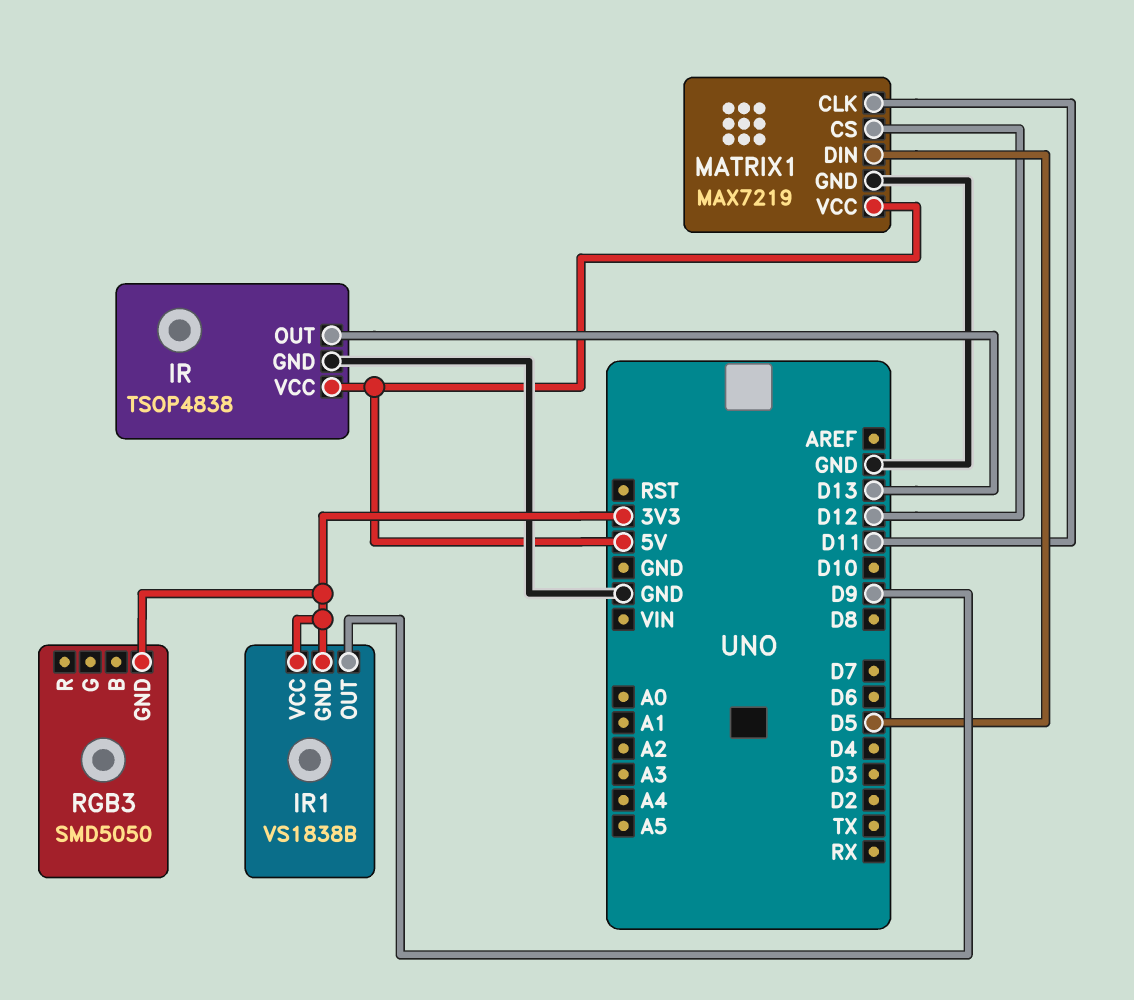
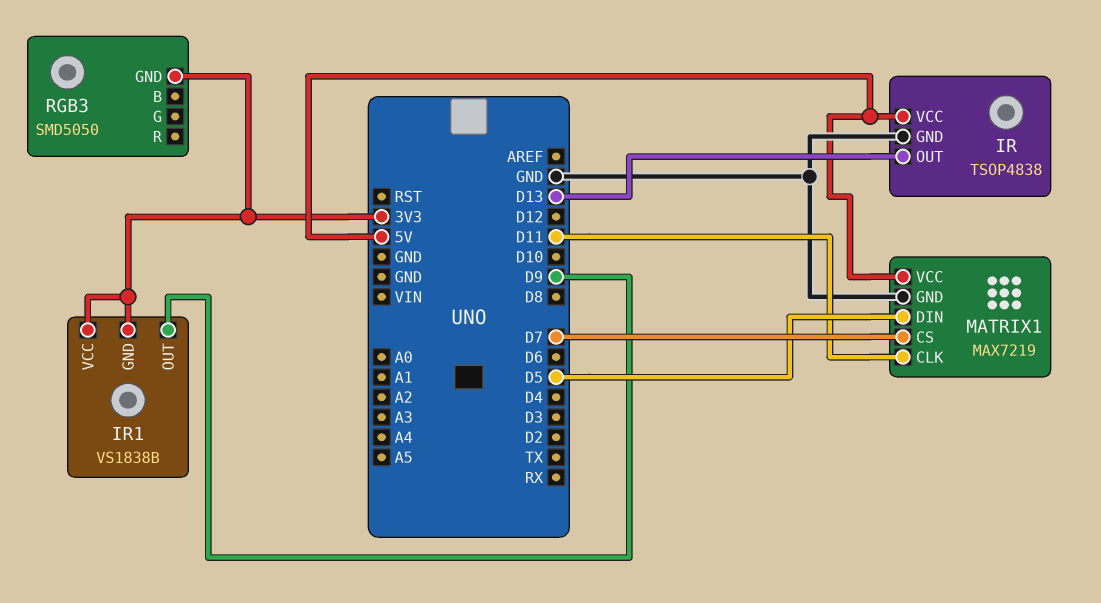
MATRIX1 pin CS: D12 -> D7

